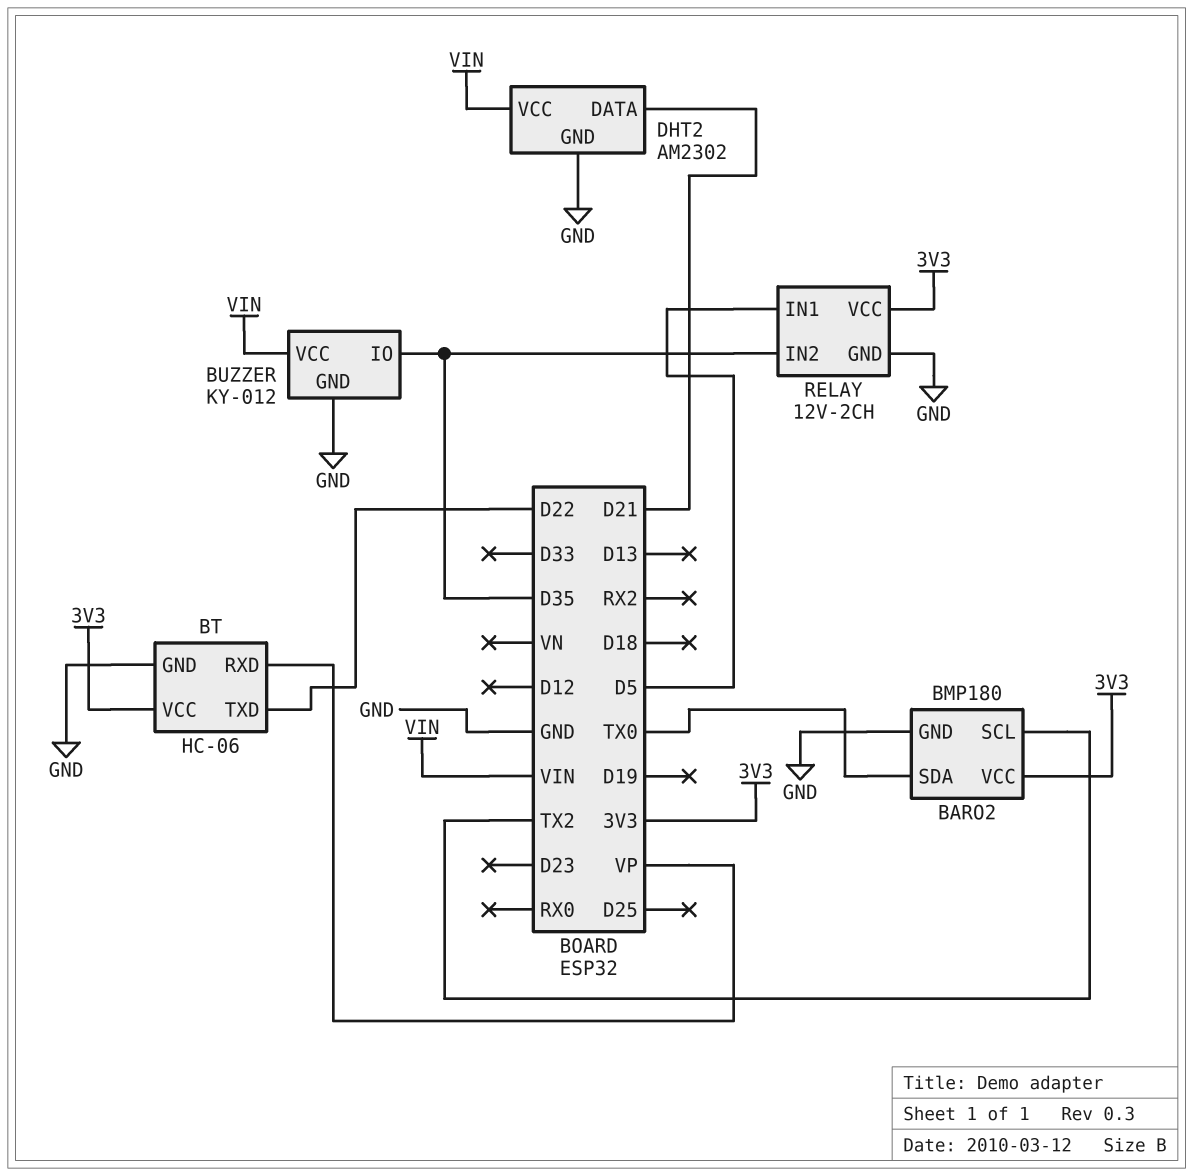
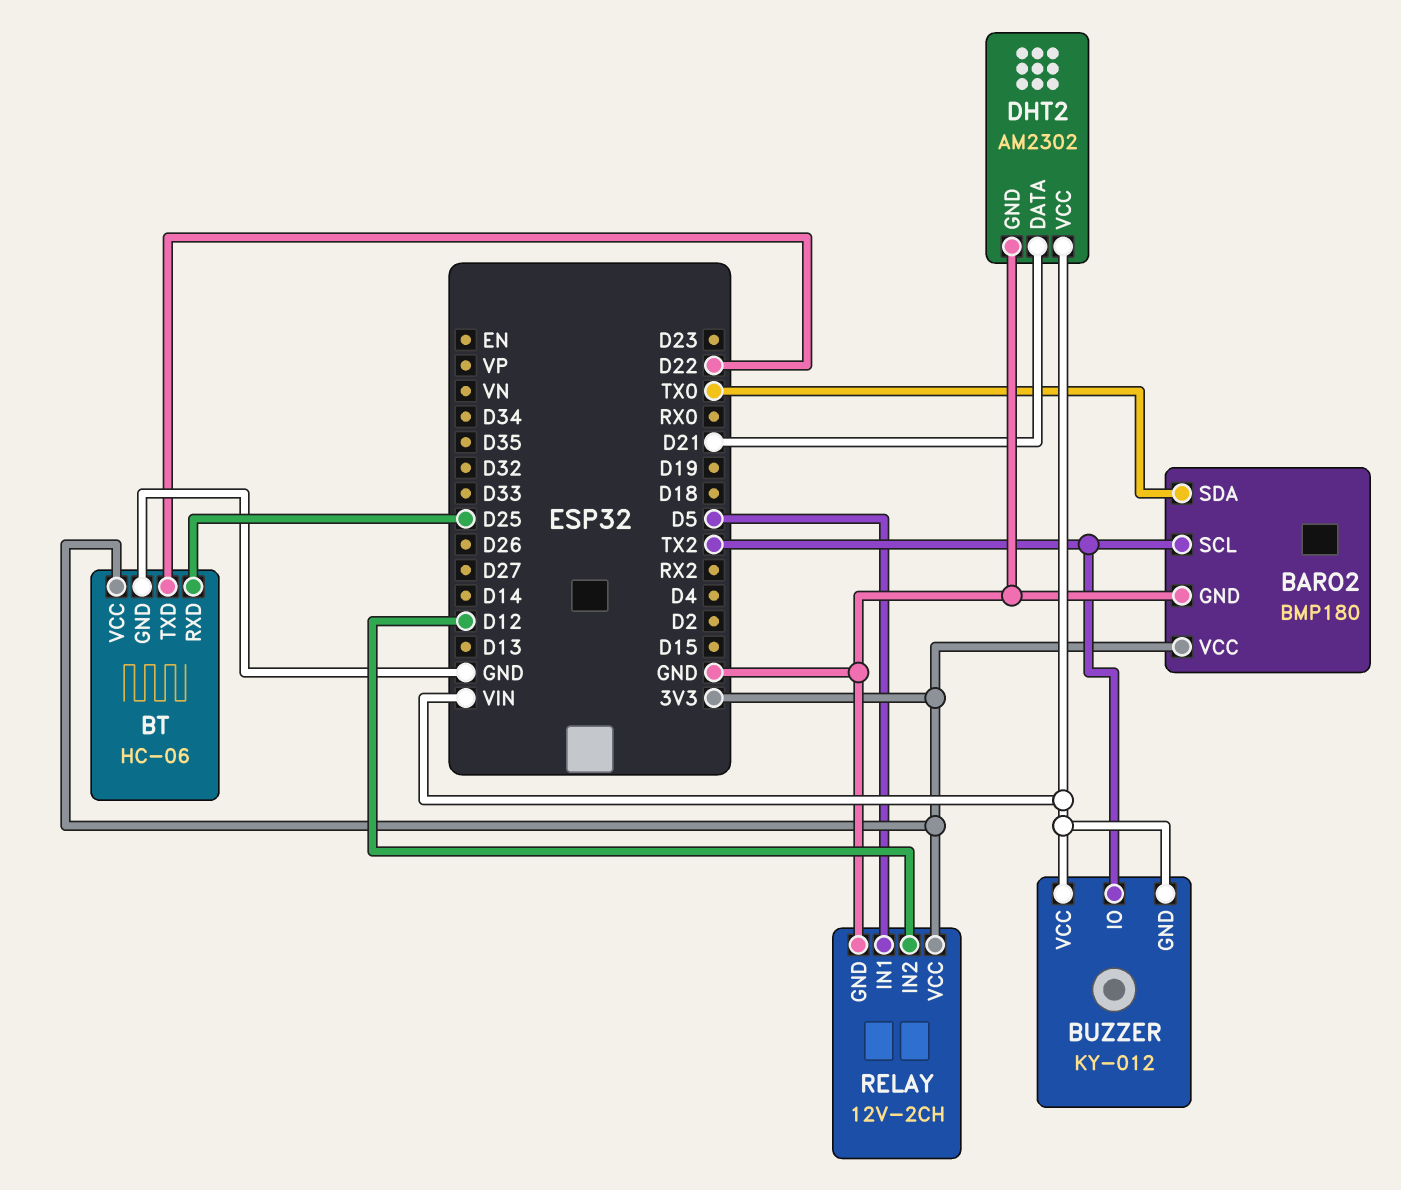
BT pin RXD: VP -> D25
BUZZER pin GND: GND -> VIN
BUZZER pin IO: D35 -> TX2
RELAY pin IN2: D35 -> D12

